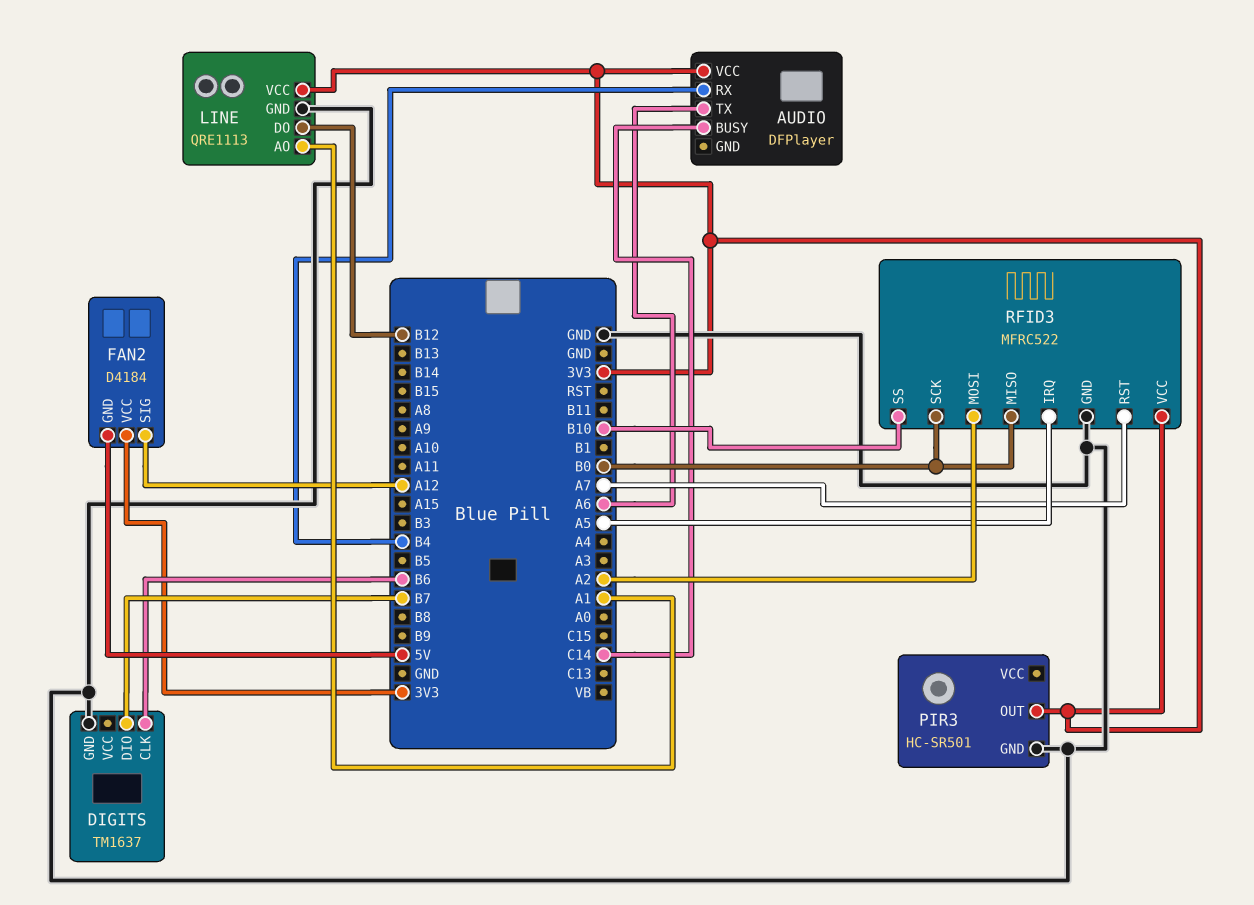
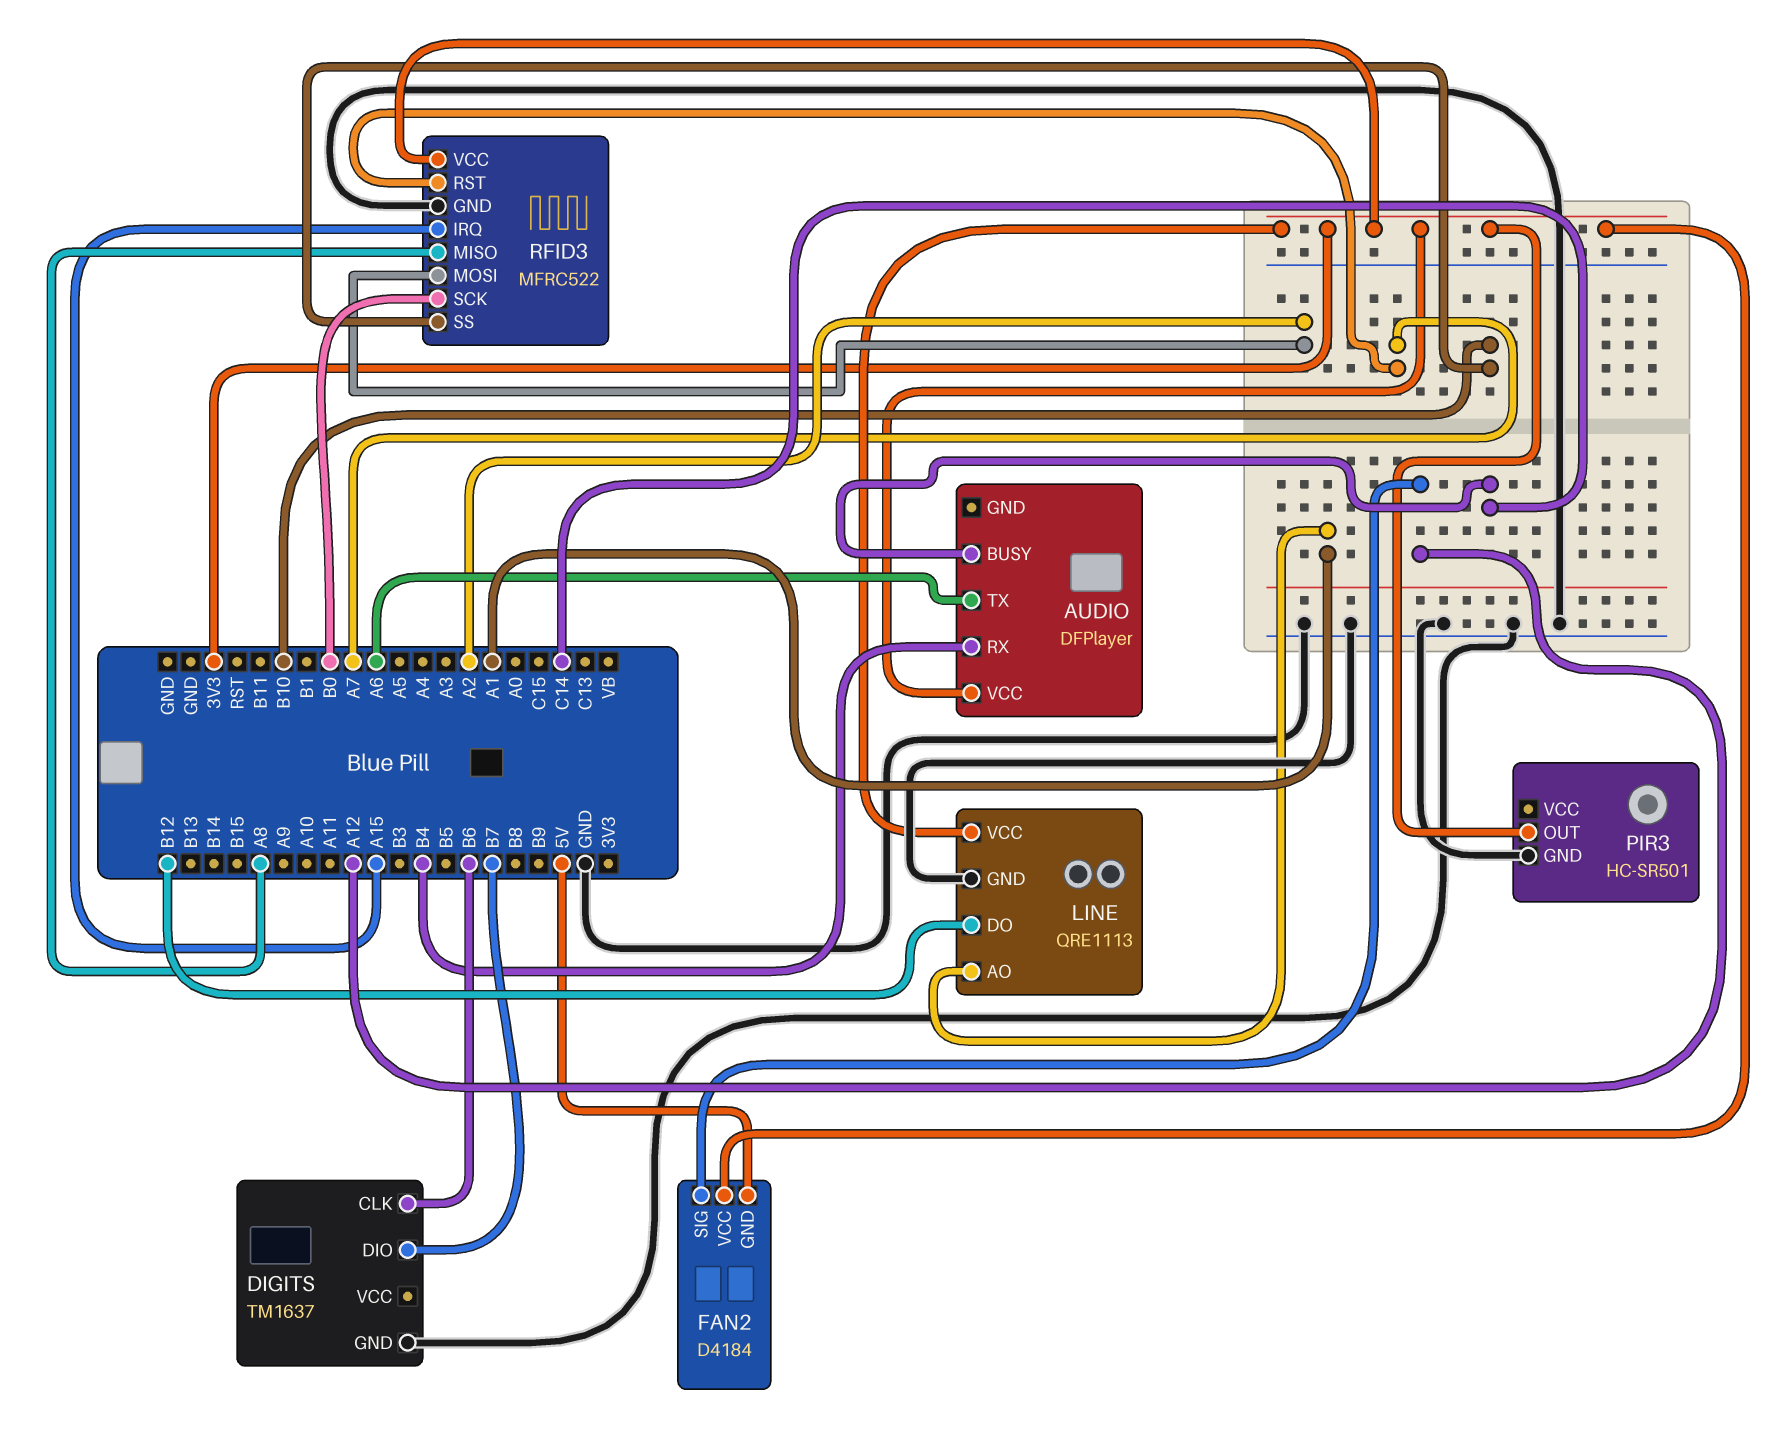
RFID3 pin IRQ: A5 -> A15
RFID3 pin MISO: B0 -> A8

